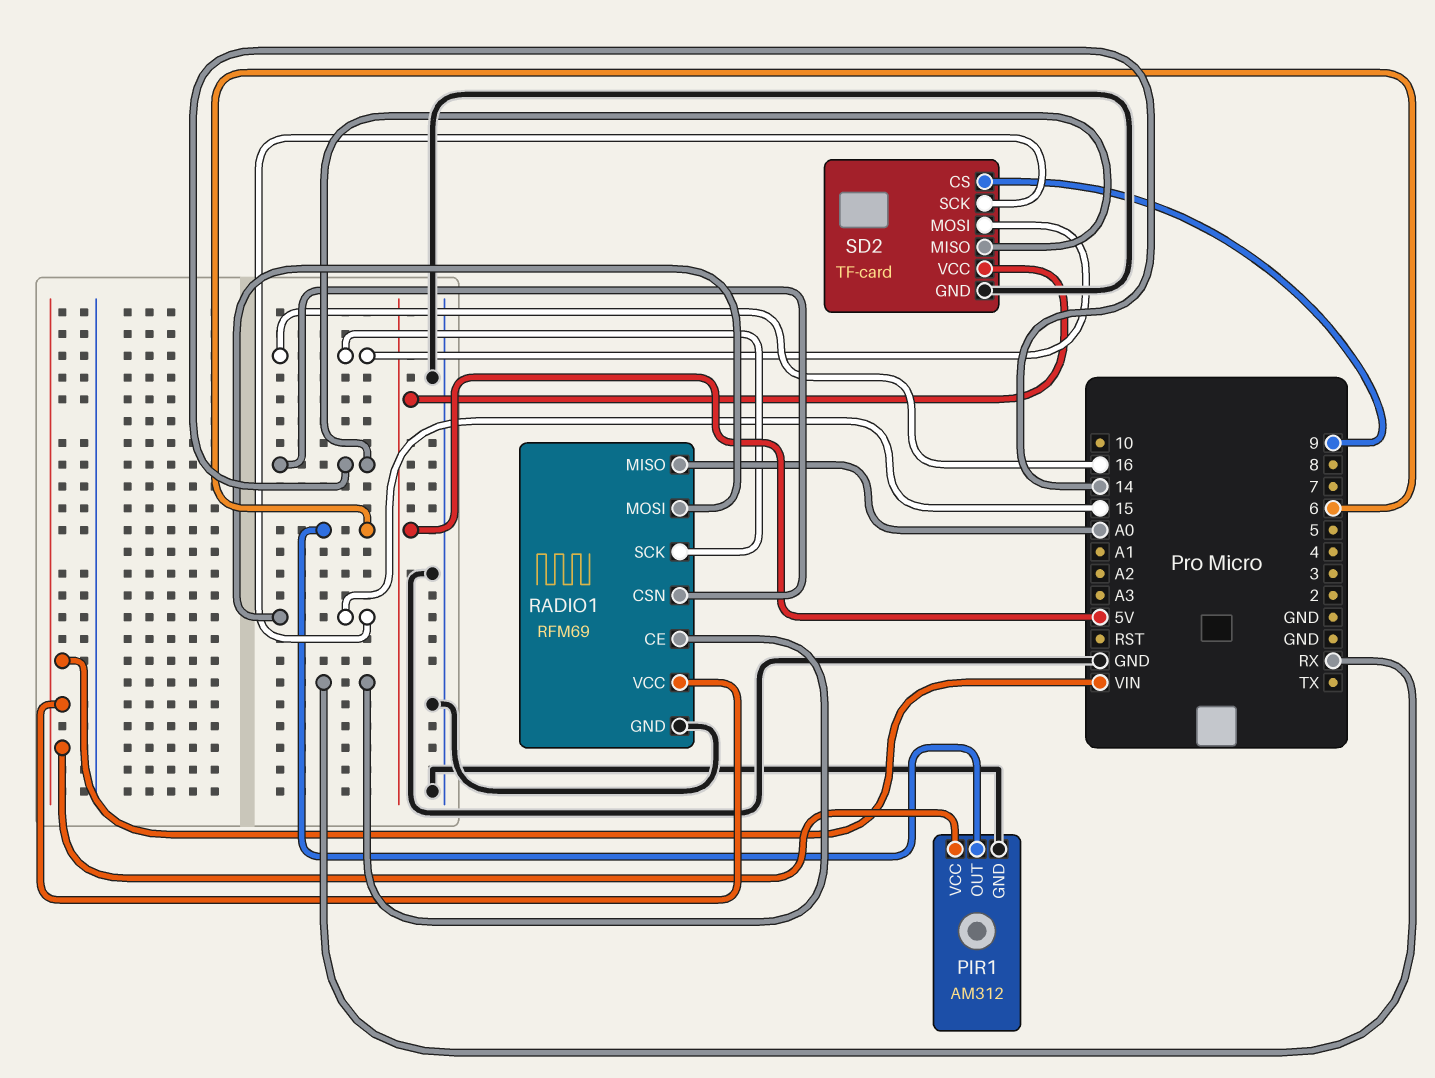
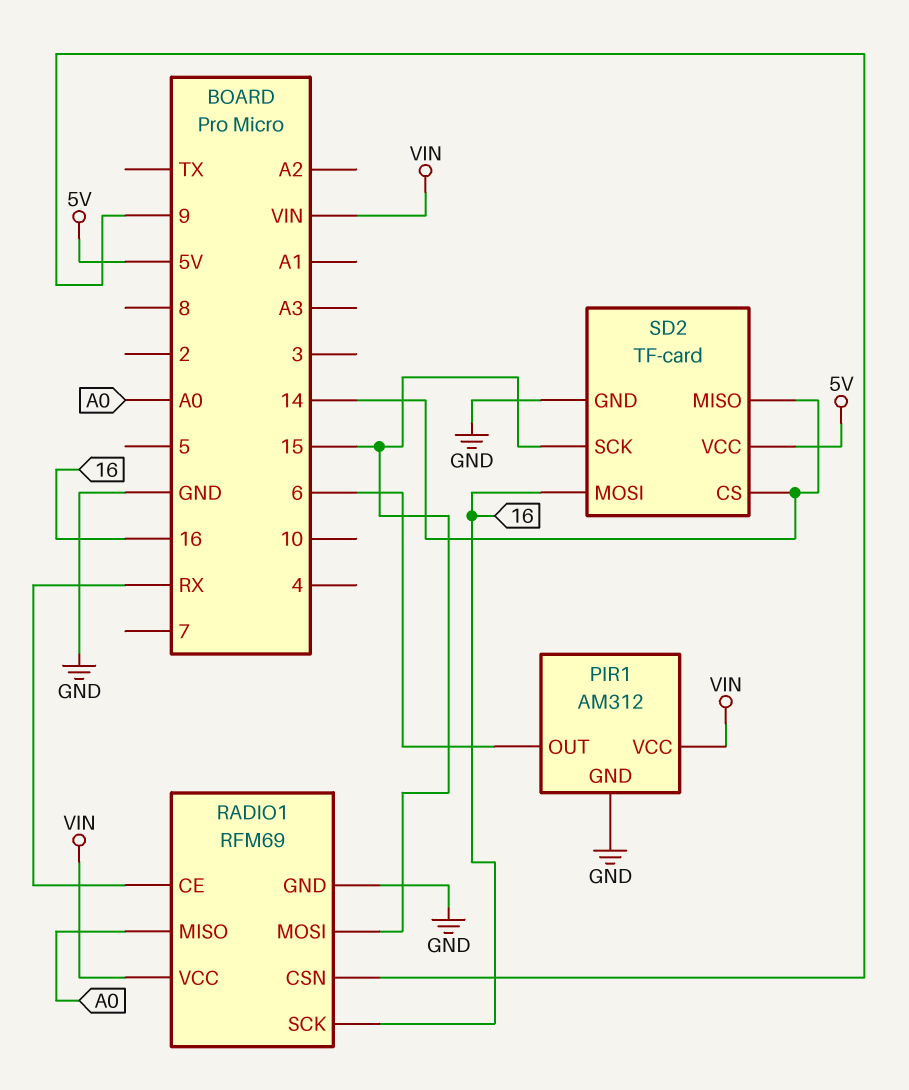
RADIO1 pin CSN: 14 -> 9
SD2 pin CS: 9 -> 14

